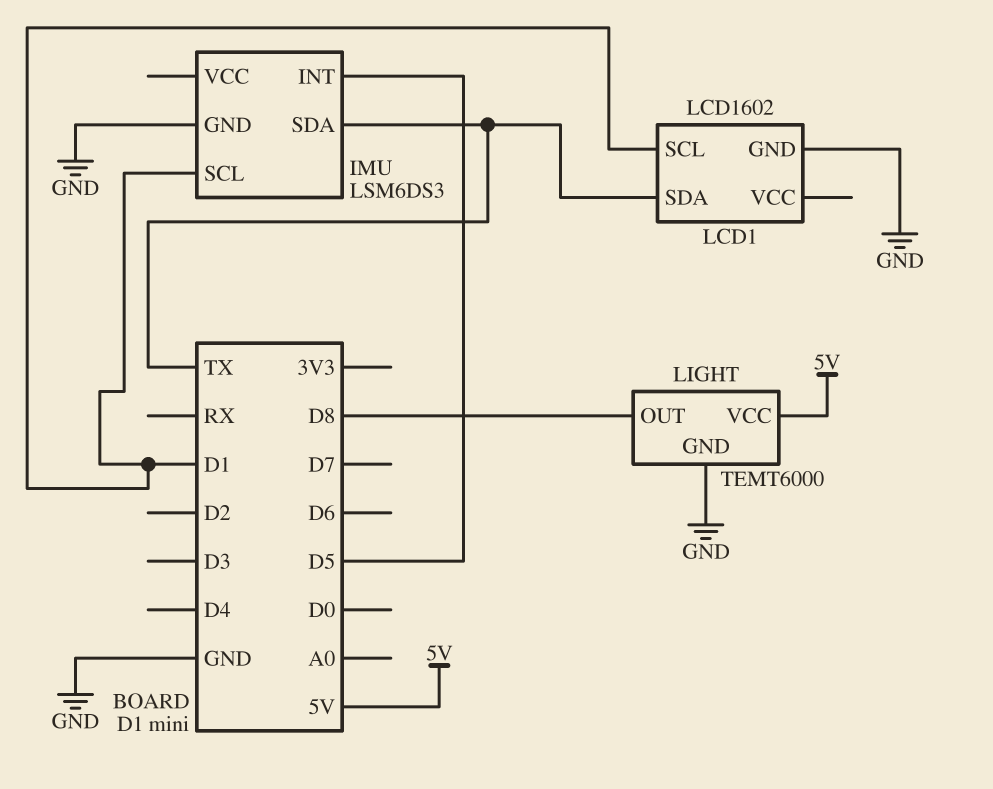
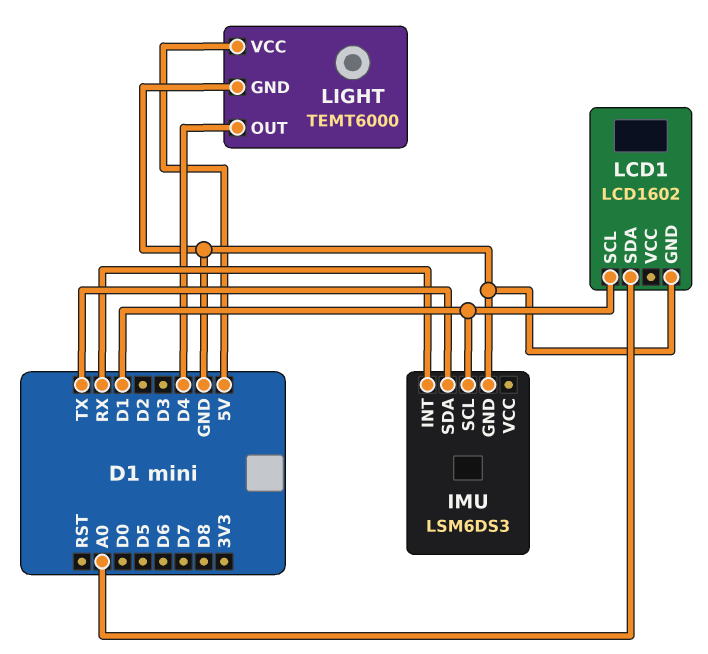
IMU pin INT: D5 -> RX
LCD1 pin SDA: TX -> A0
LIGHT pin OUT: D8 -> D4

